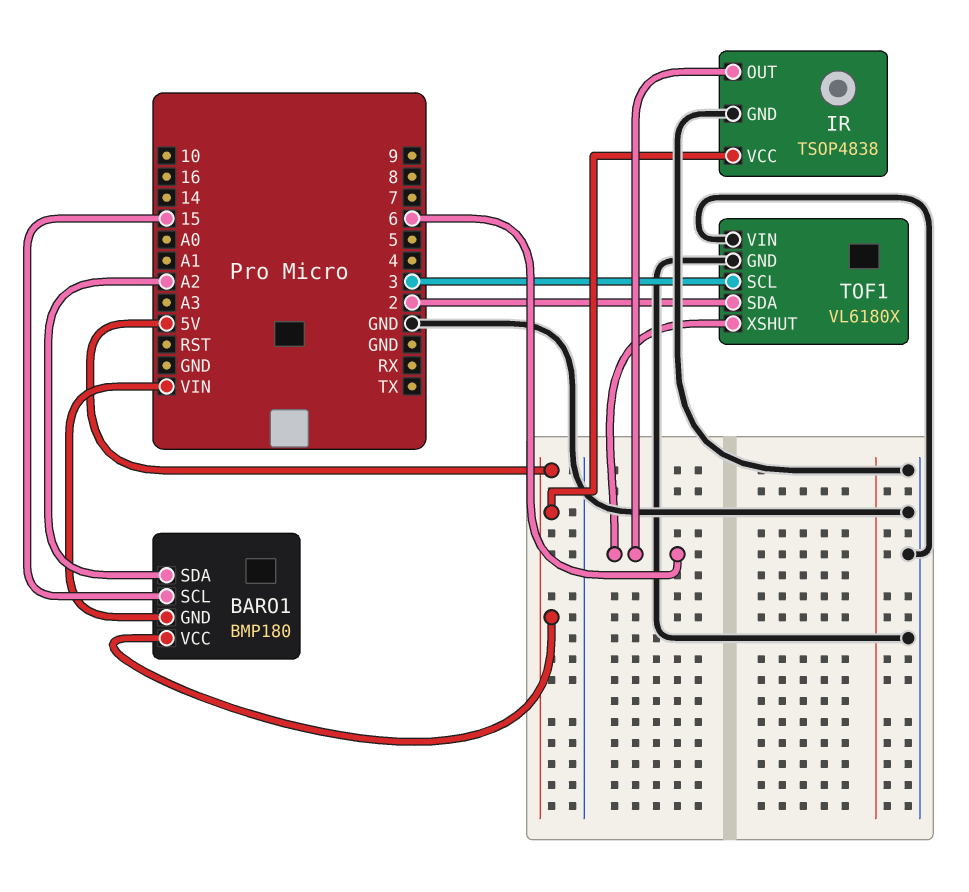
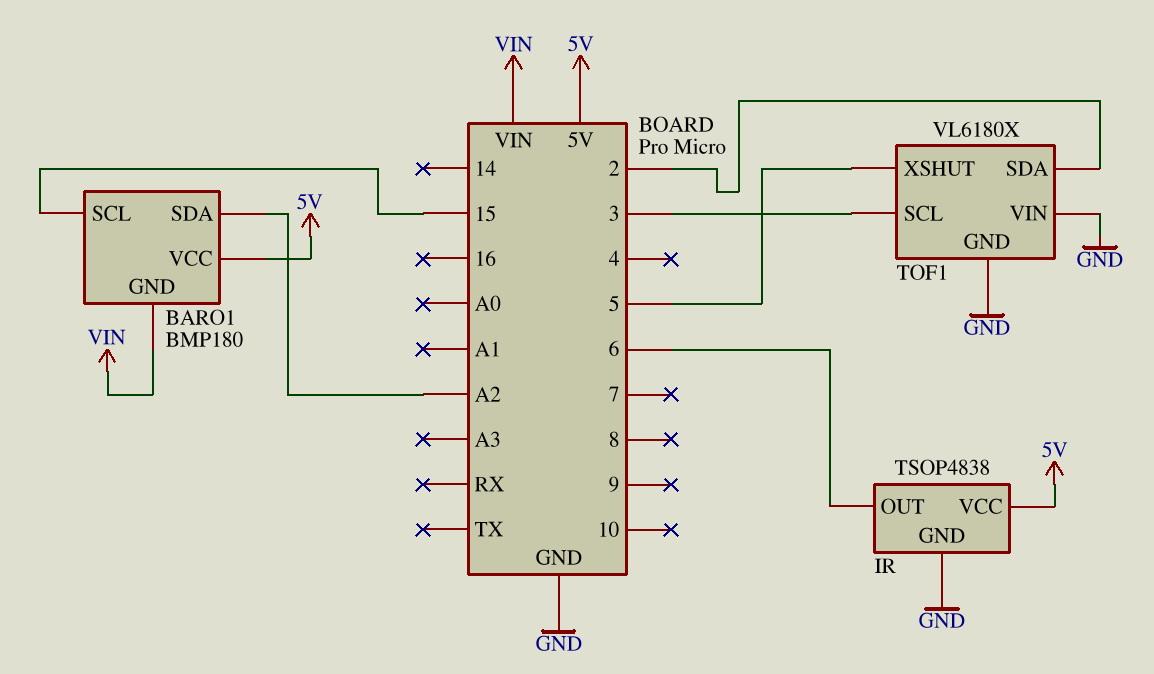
TOF1 pin XSHUT: 6 -> 5

